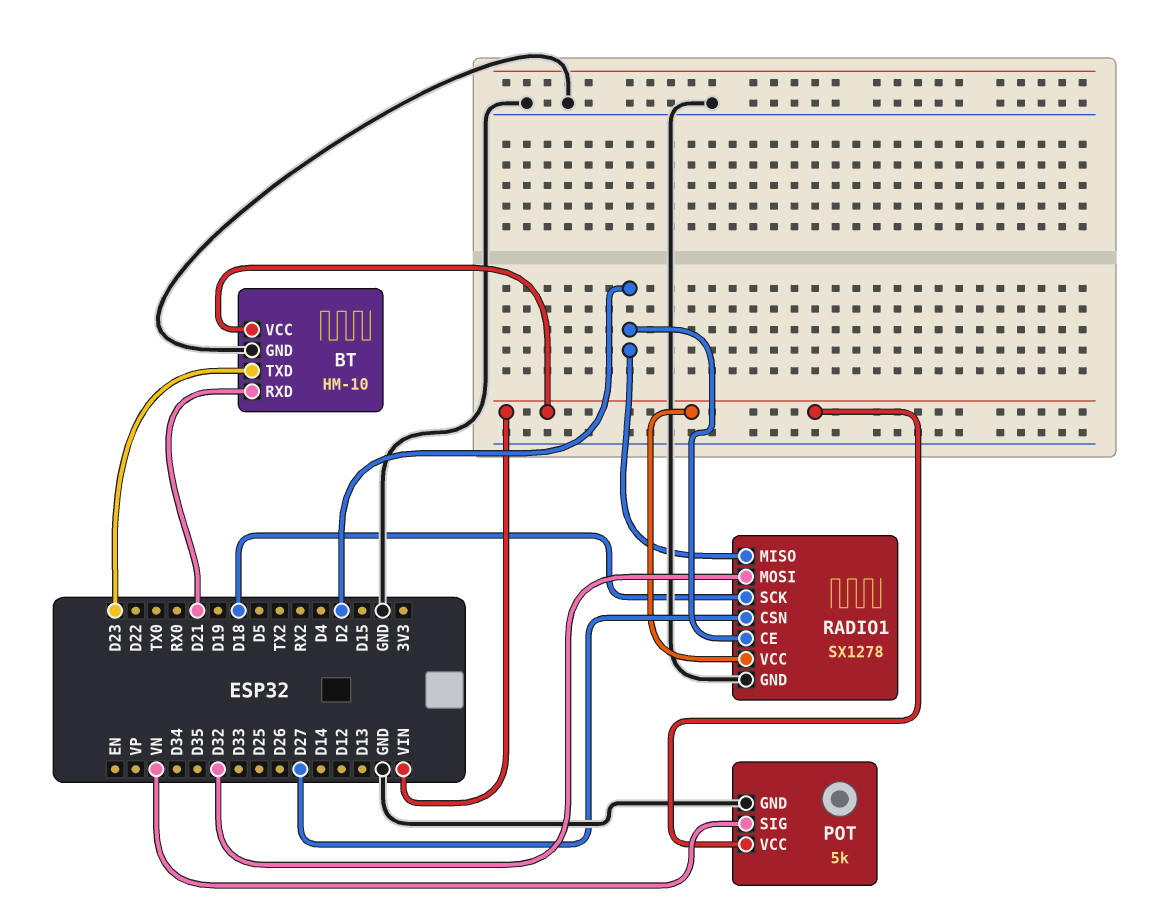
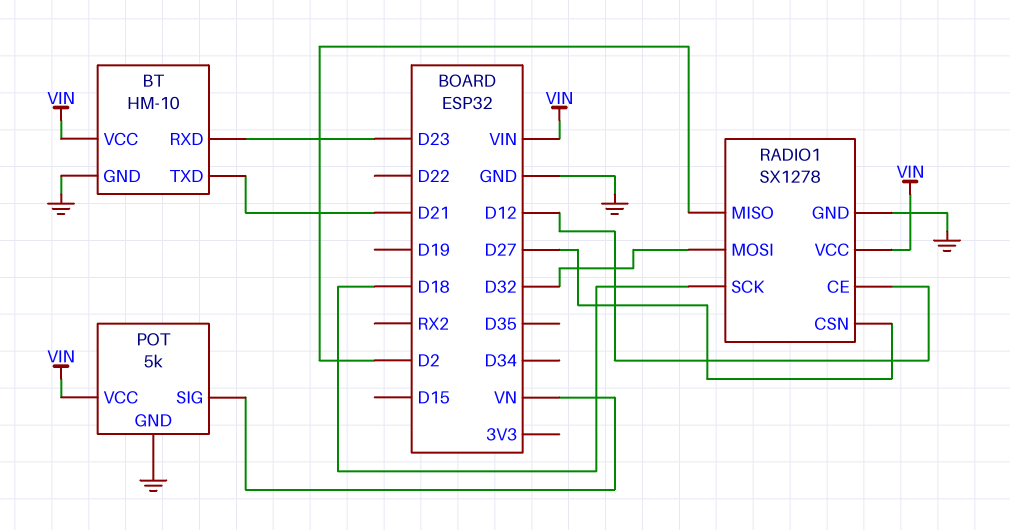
BT pin RXD: D21 -> D23
BT pin TXD: D23 -> D21
RADIO1 pin CE: D2 -> D12

